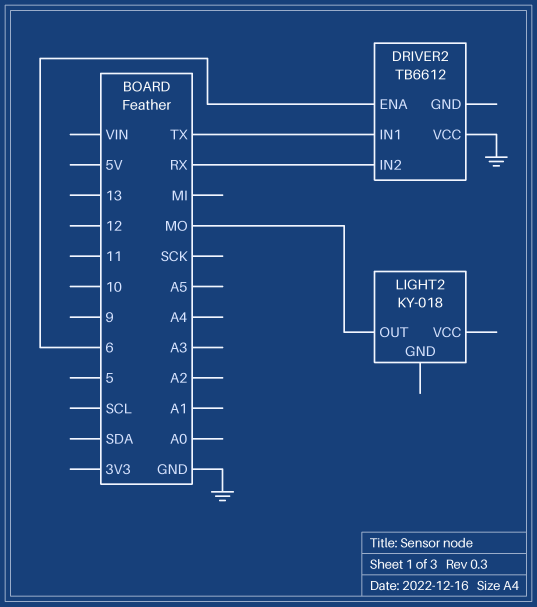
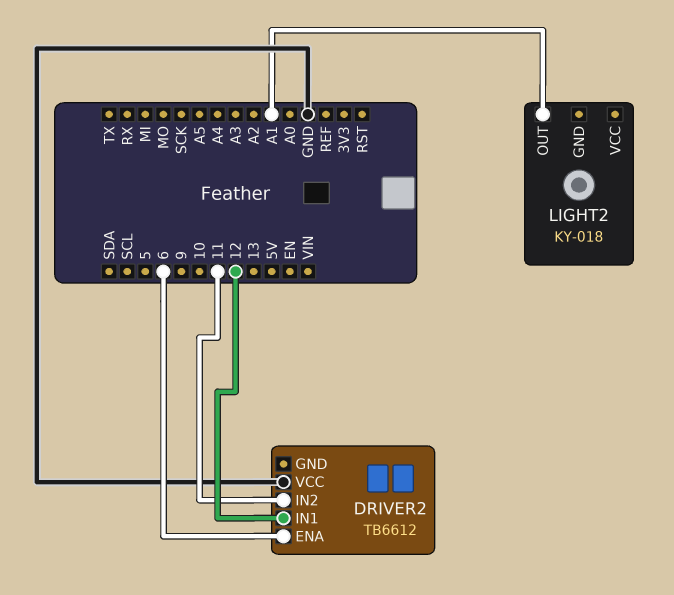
DRIVER2 pin IN1: TX -> 12
DRIVER2 pin IN2: RX -> 11
LIGHT2 pin OUT: MO -> A1

